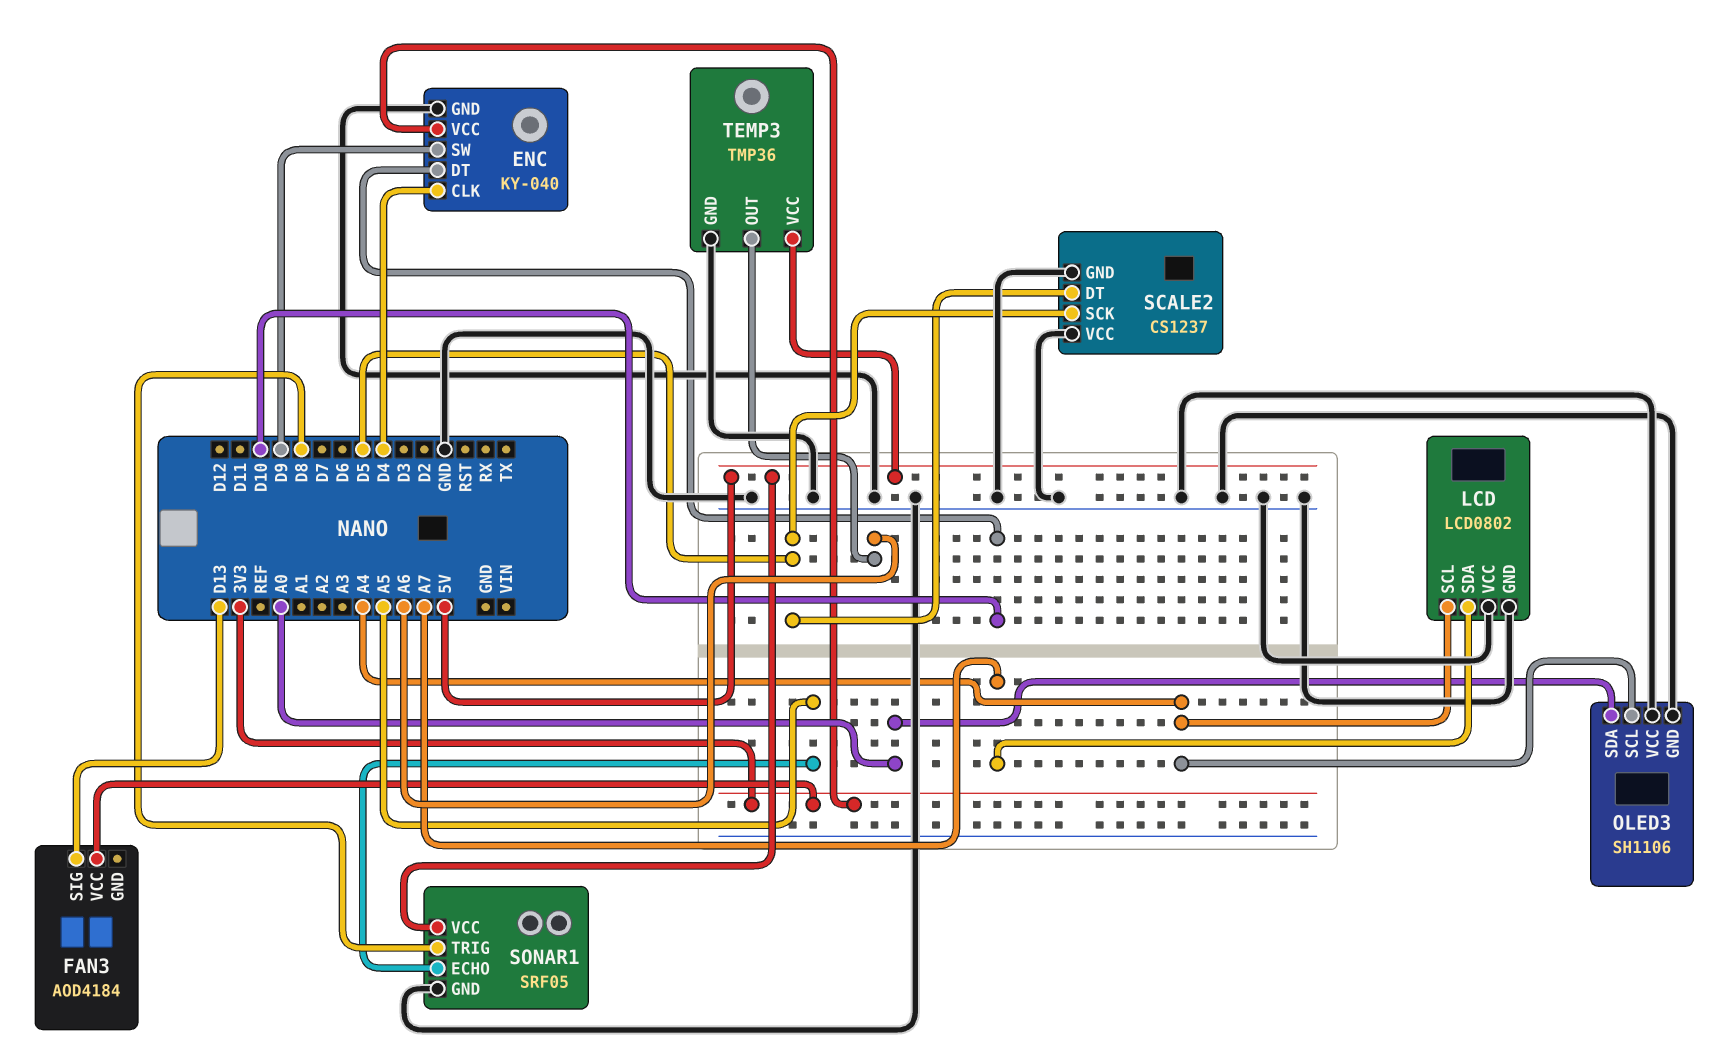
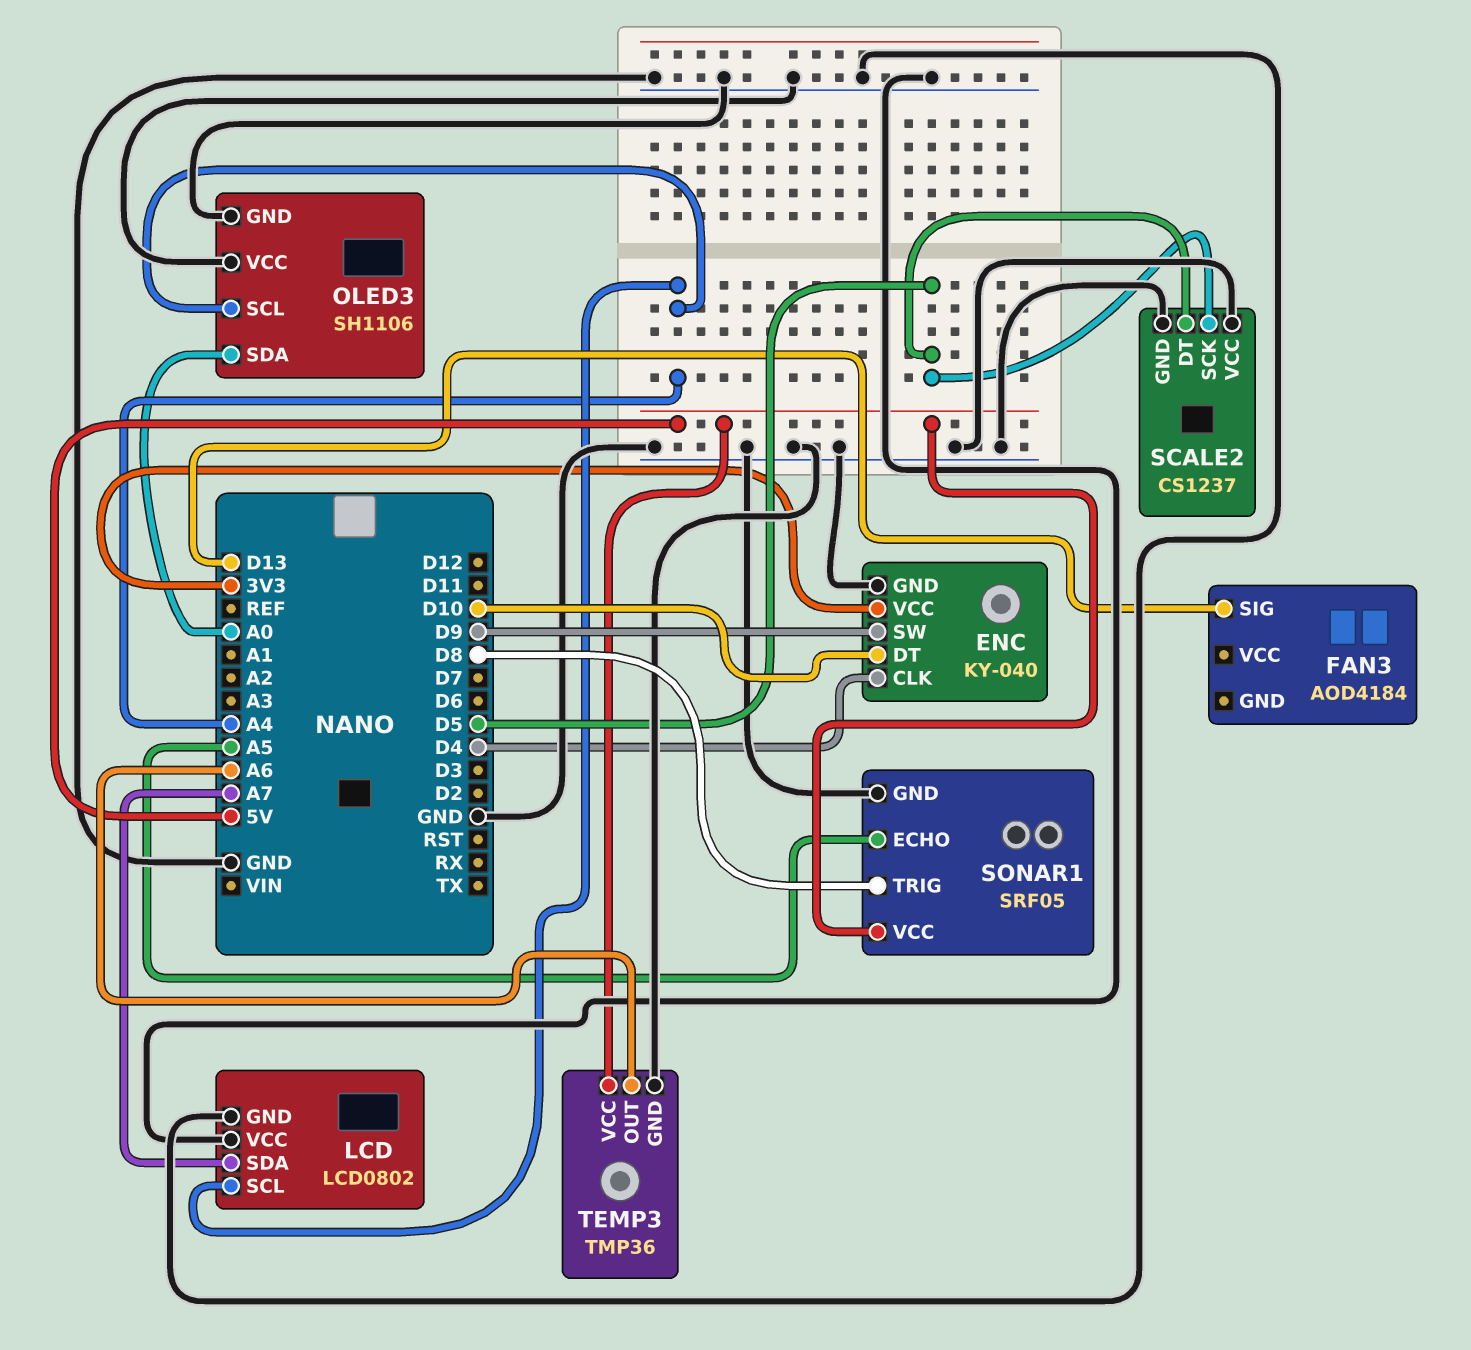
FAN3 pin VCC: 3V3 -> none

